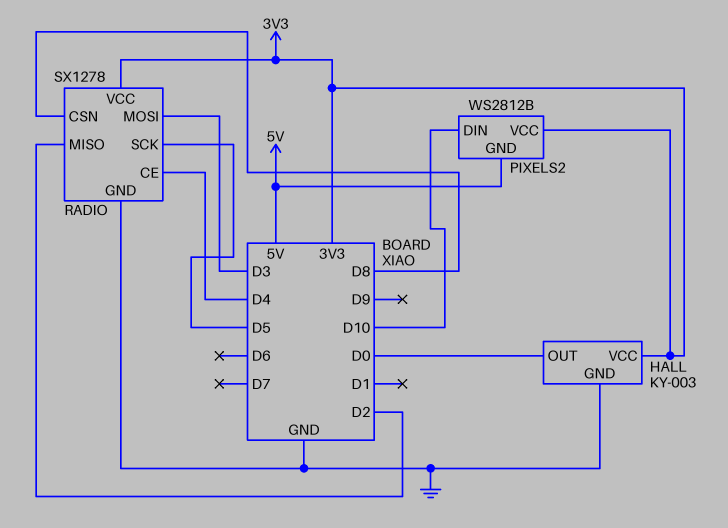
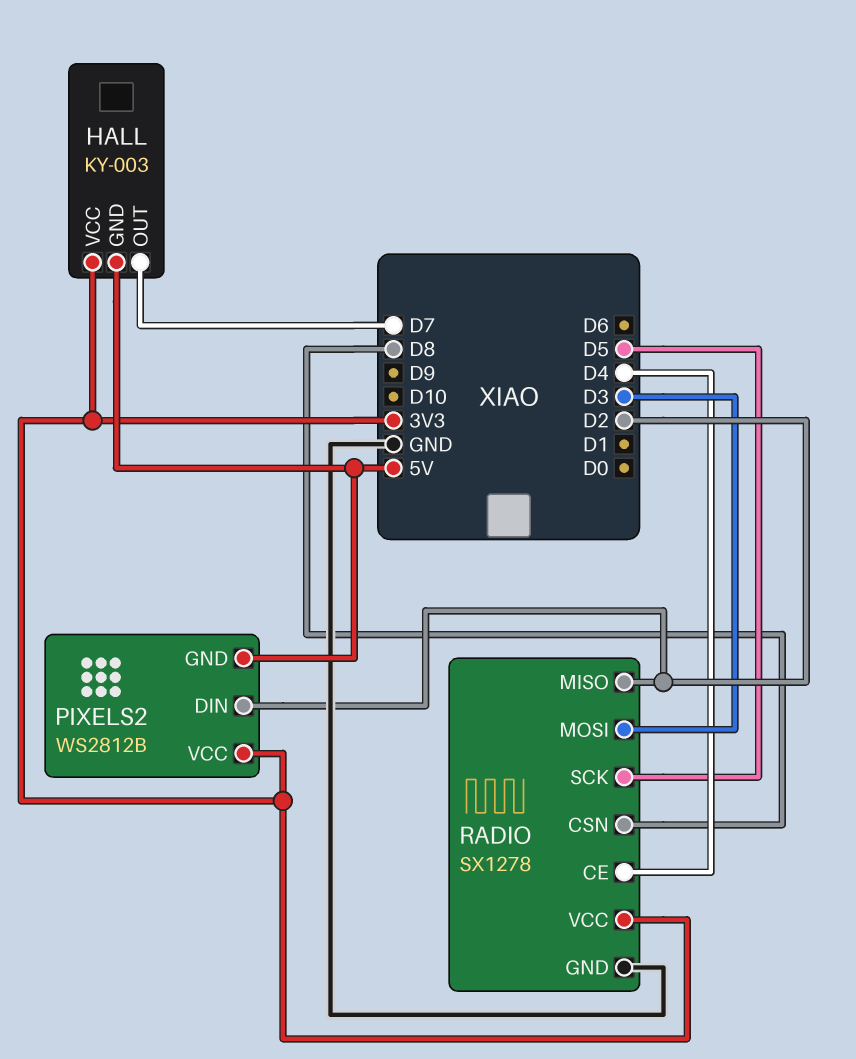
HALL pin GND: GND -> 5V
HALL pin OUT: D0 -> D7
PIXELS2 pin DIN: D10 -> D2

